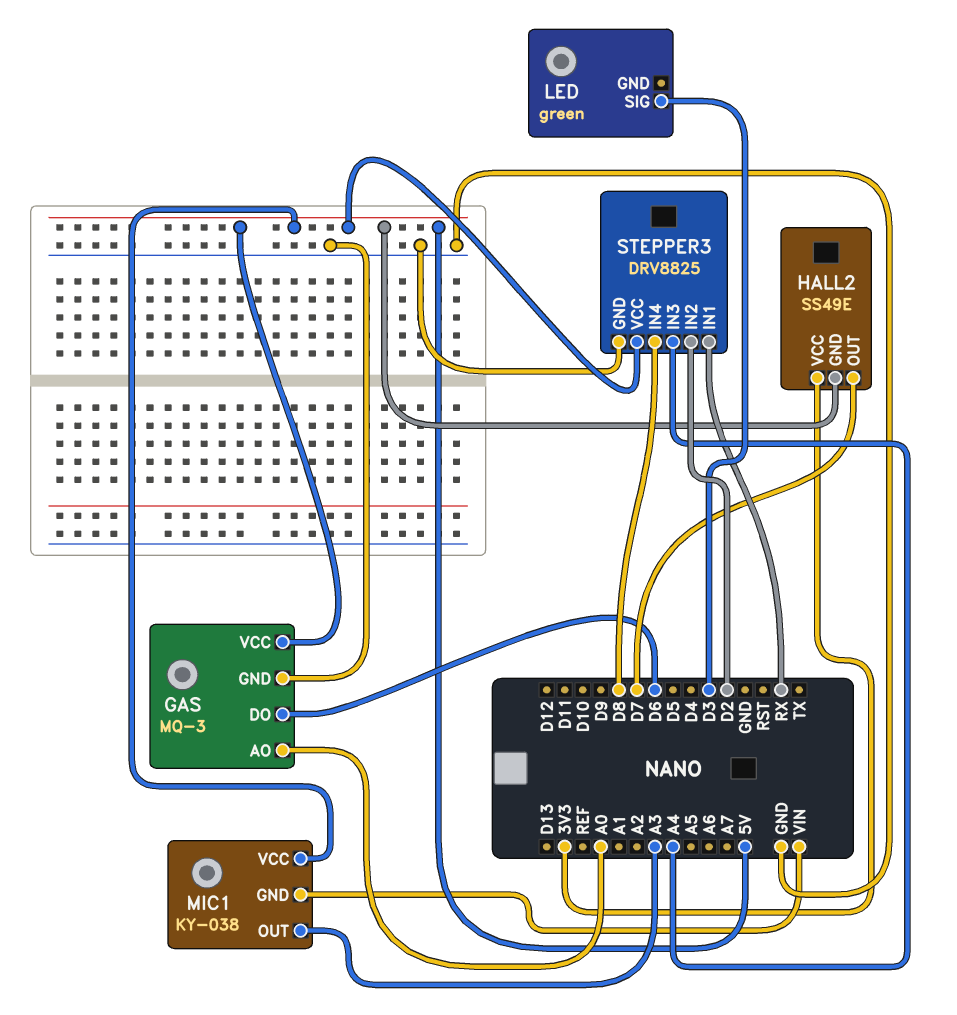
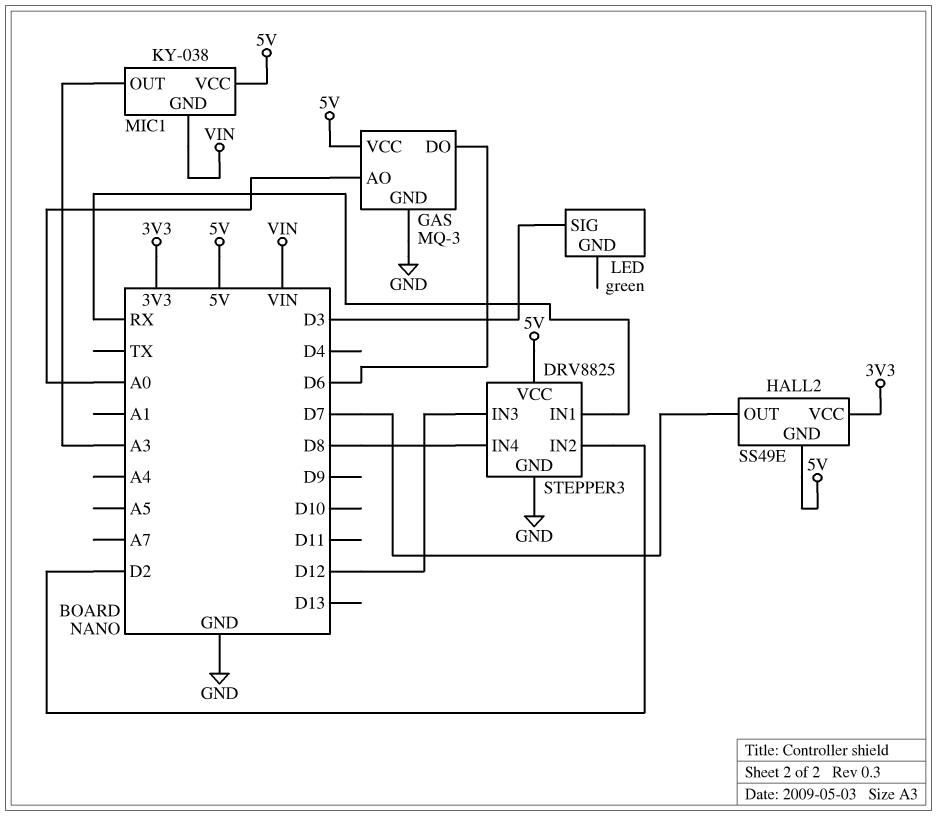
STEPPER3 pin IN3: A4 -> D12

